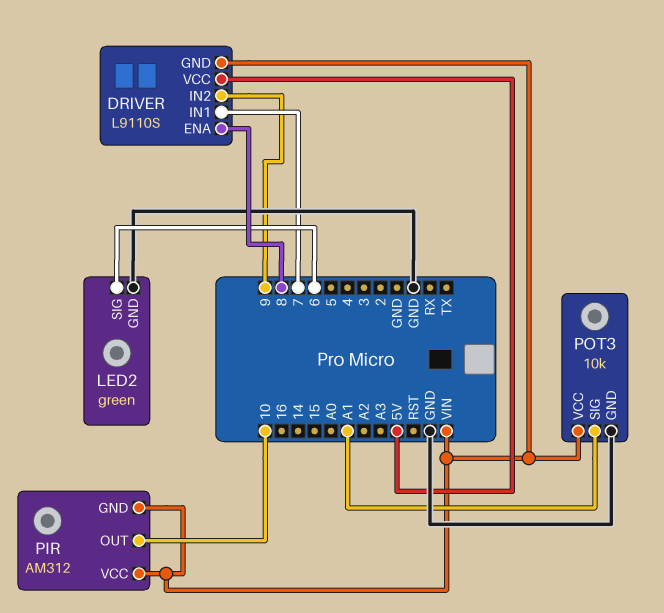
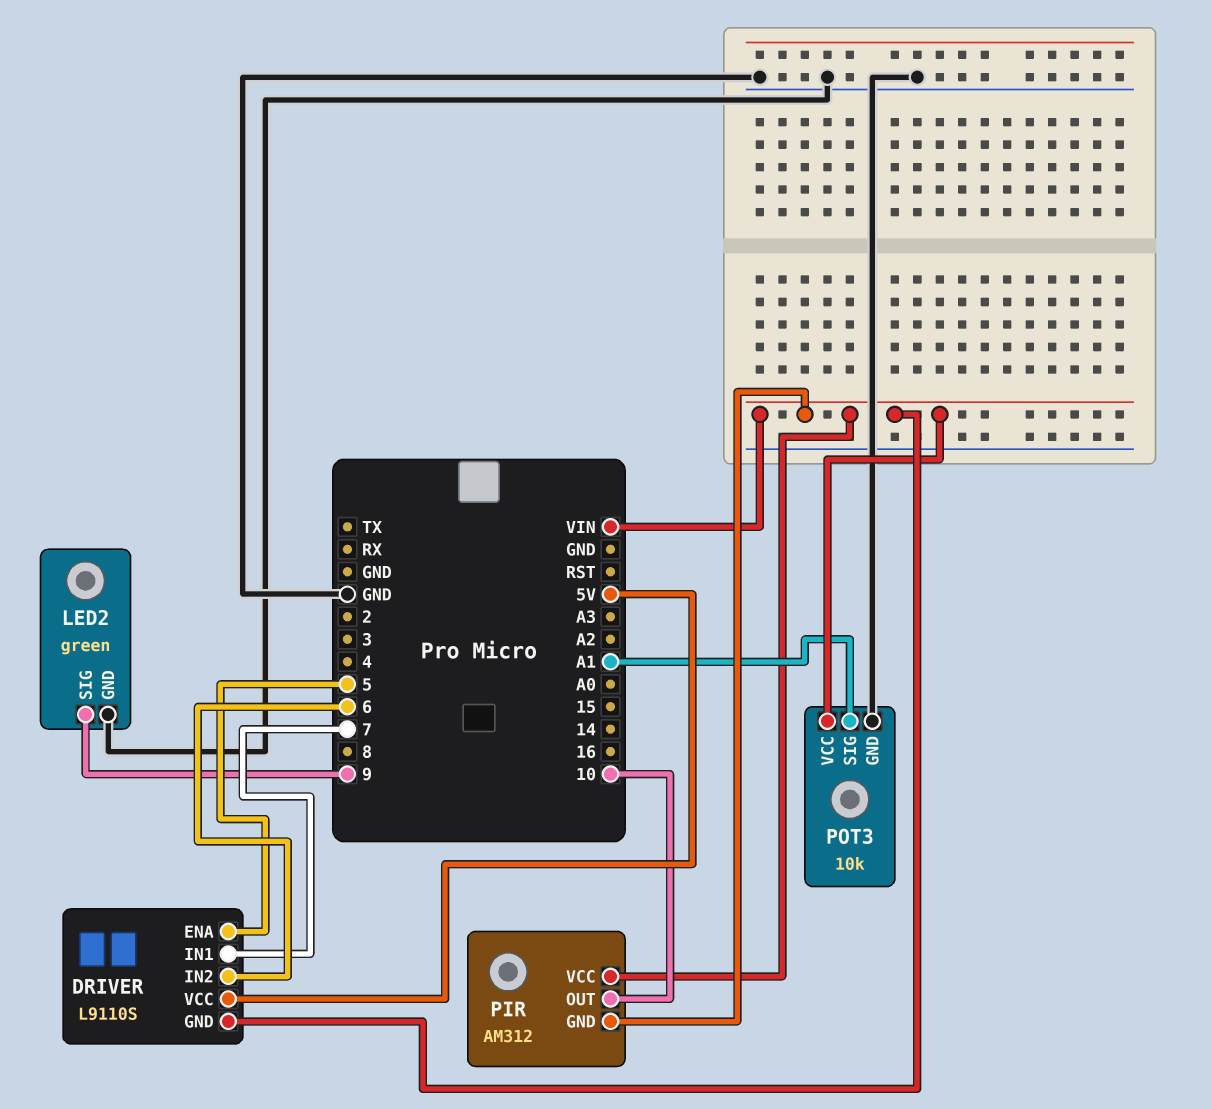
DRIVER pin ENA: 8 -> 5
DRIVER pin IN2: 9 -> 6
LED2 pin SIG: 6 -> 9

